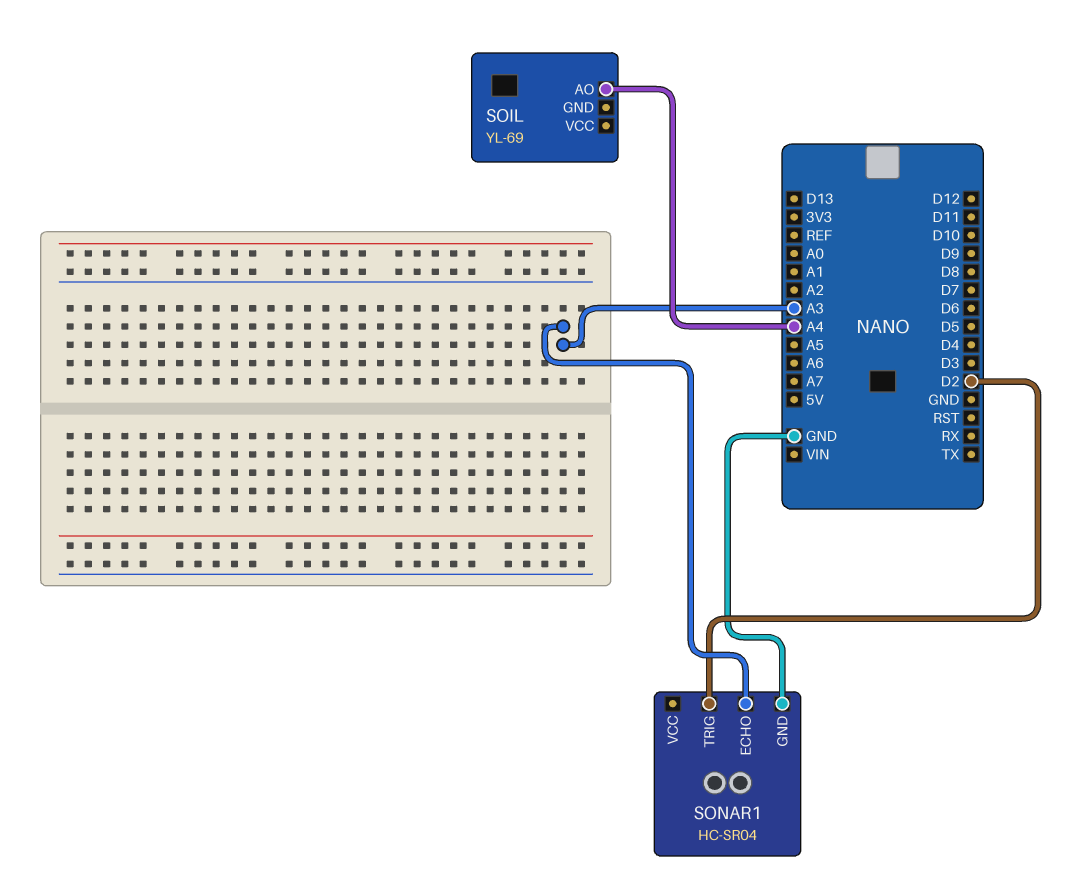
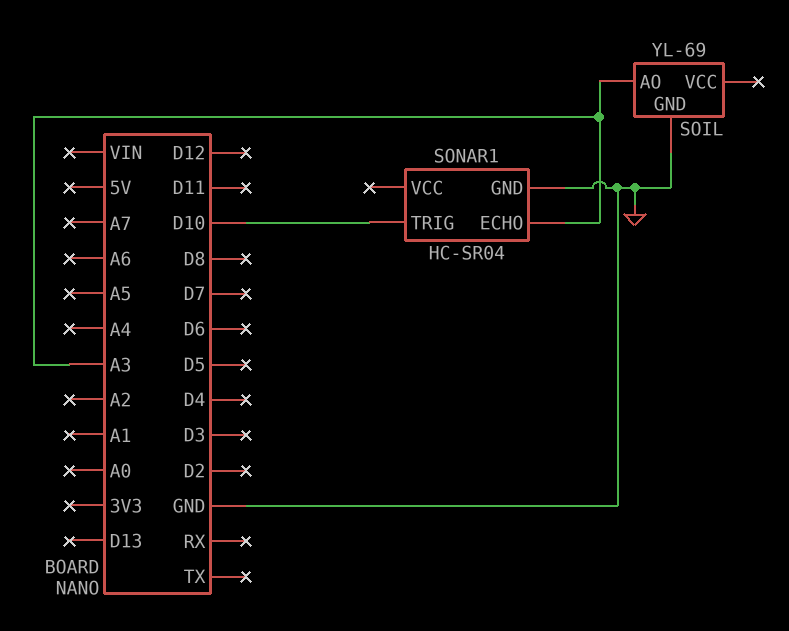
SOIL pin AO: A4 -> A3
SOIL pin GND: none -> GND
SONAR1 pin TRIG: D2 -> D10

